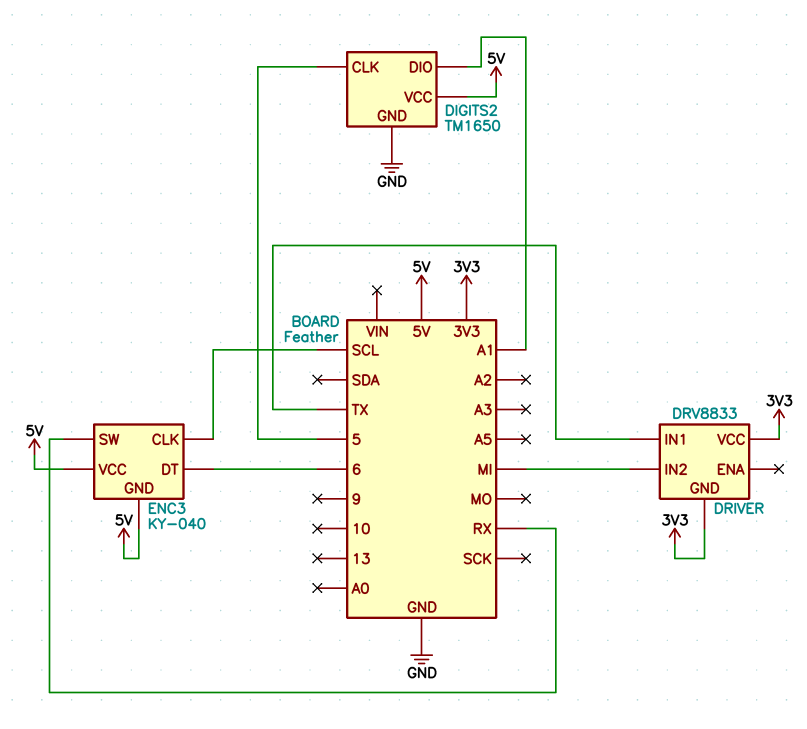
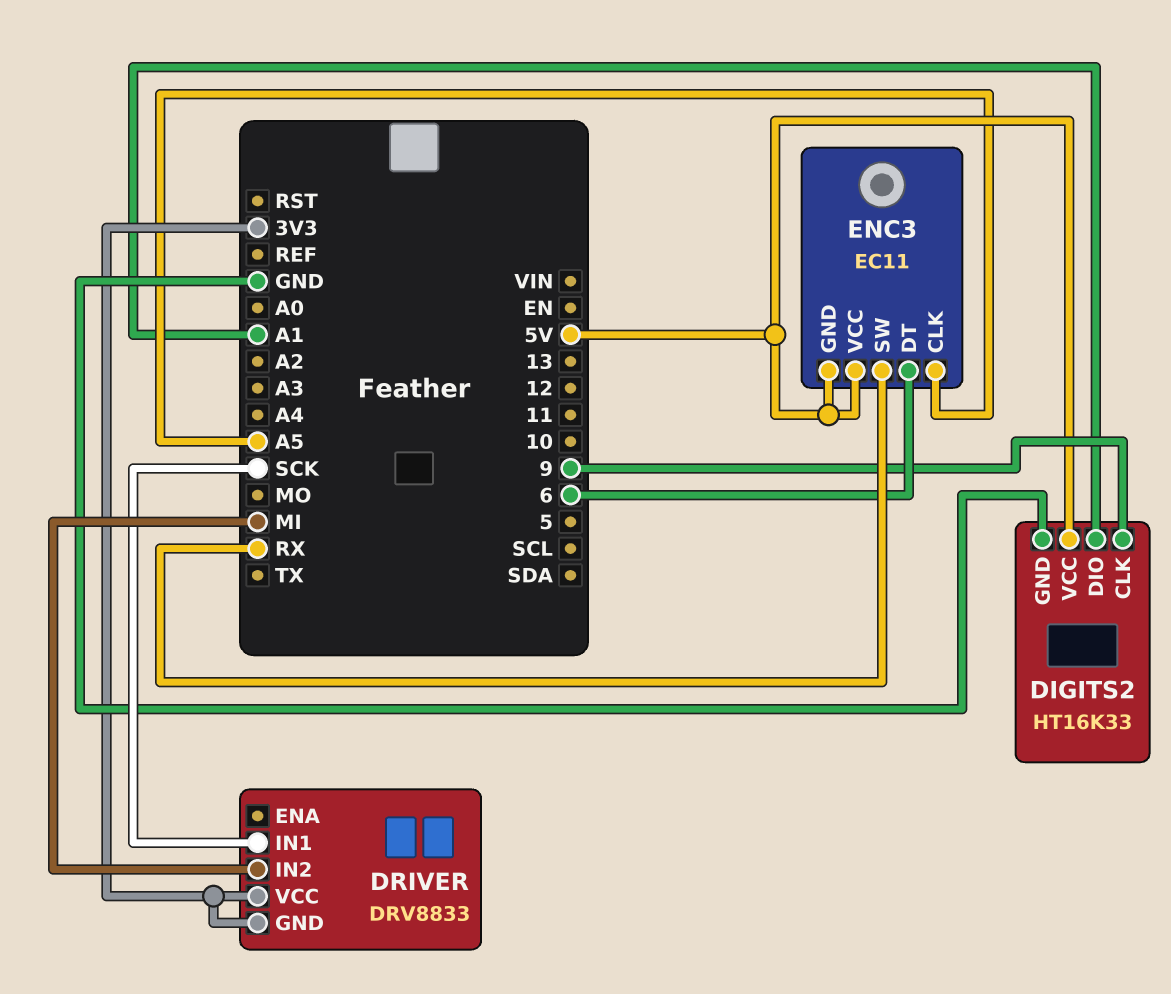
DIGITS2: TM1650 -> HT16K33
DIGITS2 pin CLK: 5 -> 9
DRIVER pin IN1: TX -> SCK
ENC3: KY-040 -> EC11
ENC3 pin CLK: SCL -> A5

